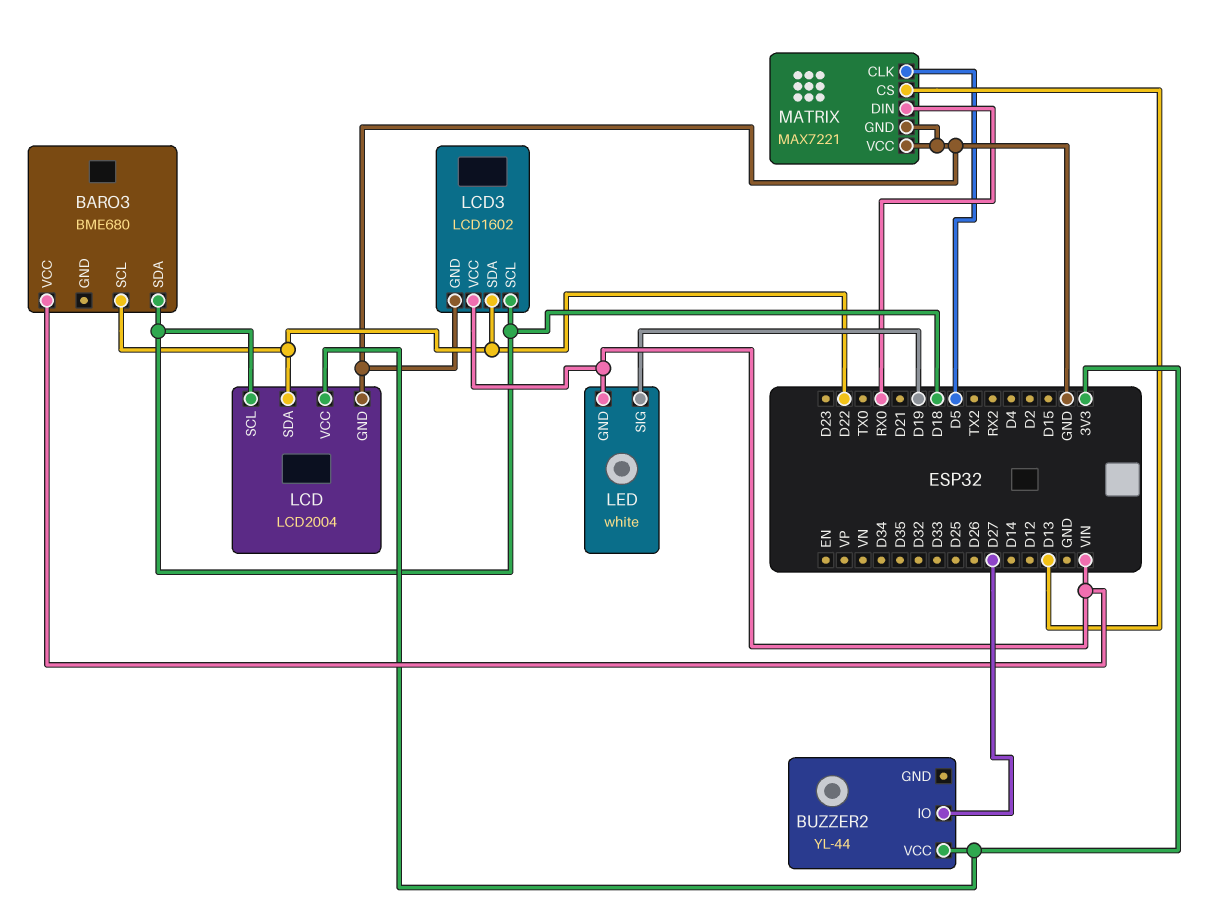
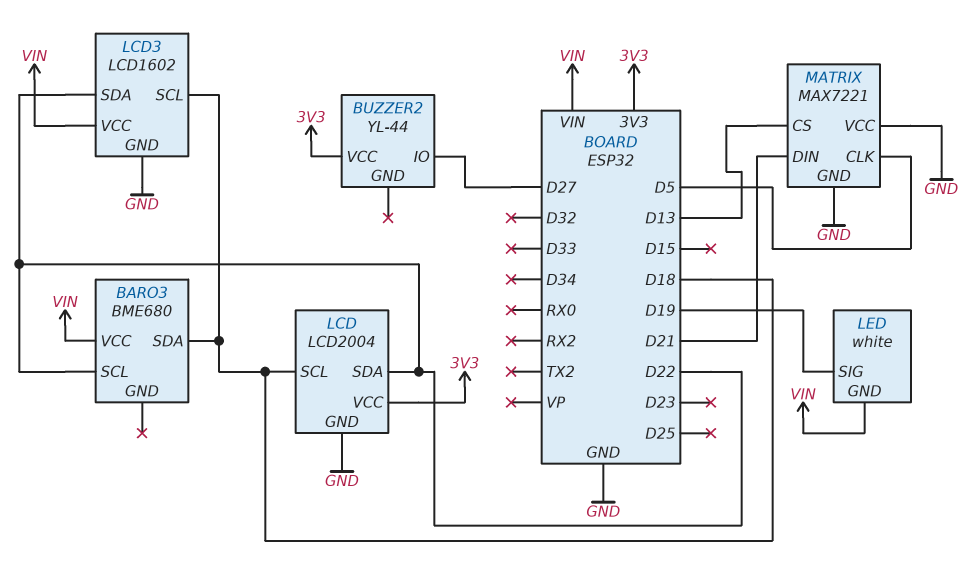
MATRIX pin DIN: RX0 -> D21

